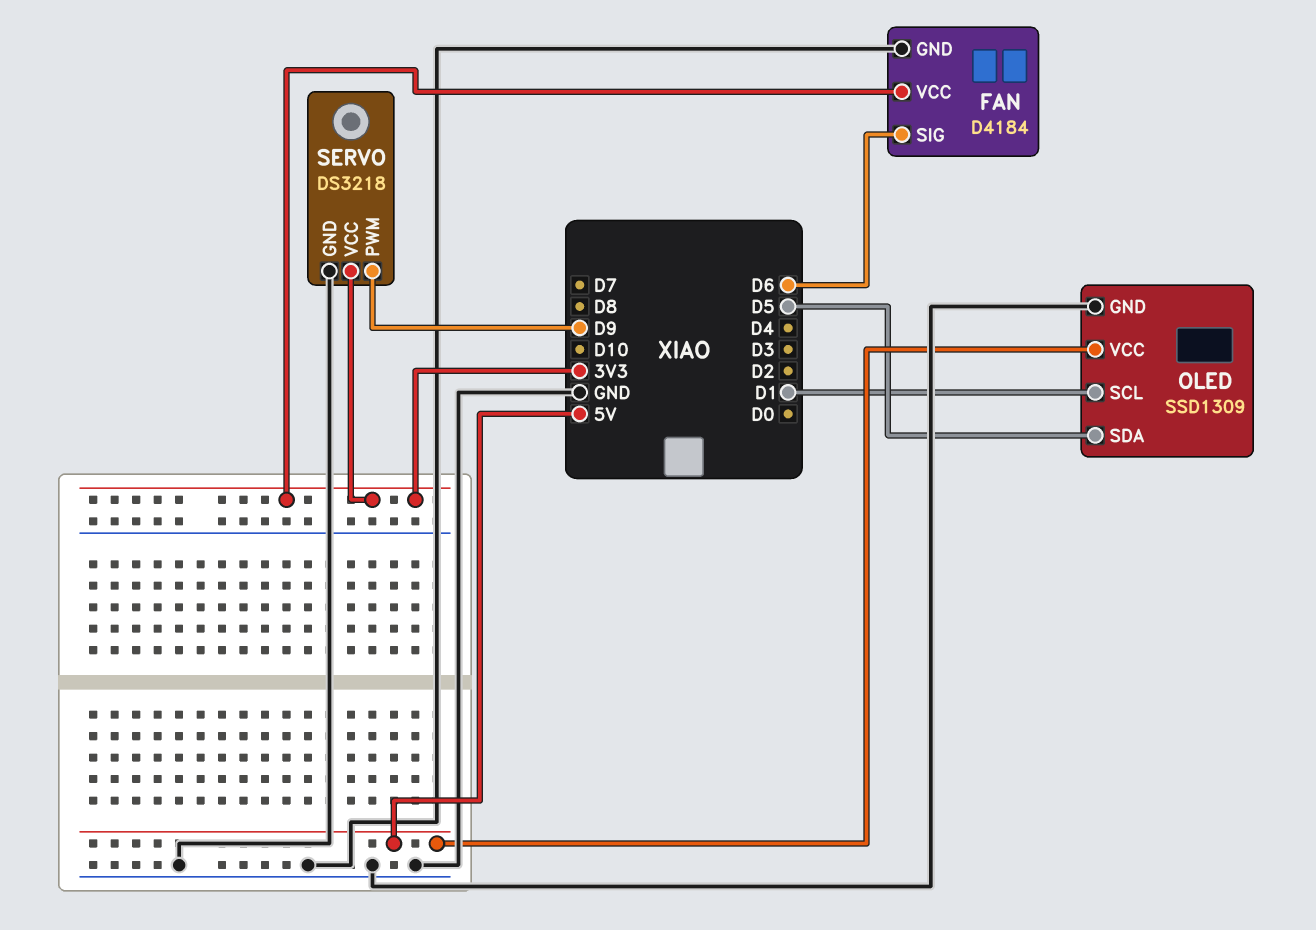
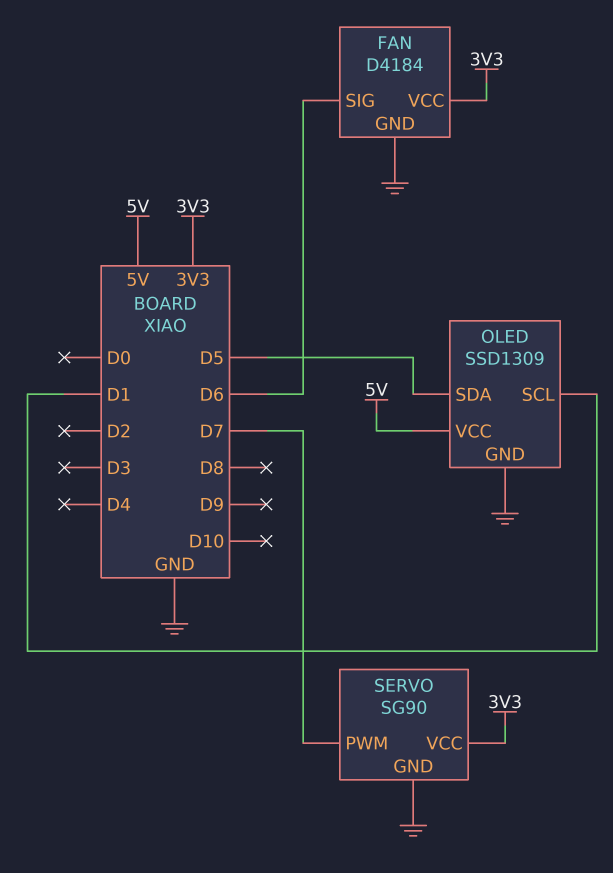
SERVO: DS3218 -> SG90
SERVO pin PWM: D9 -> D7

